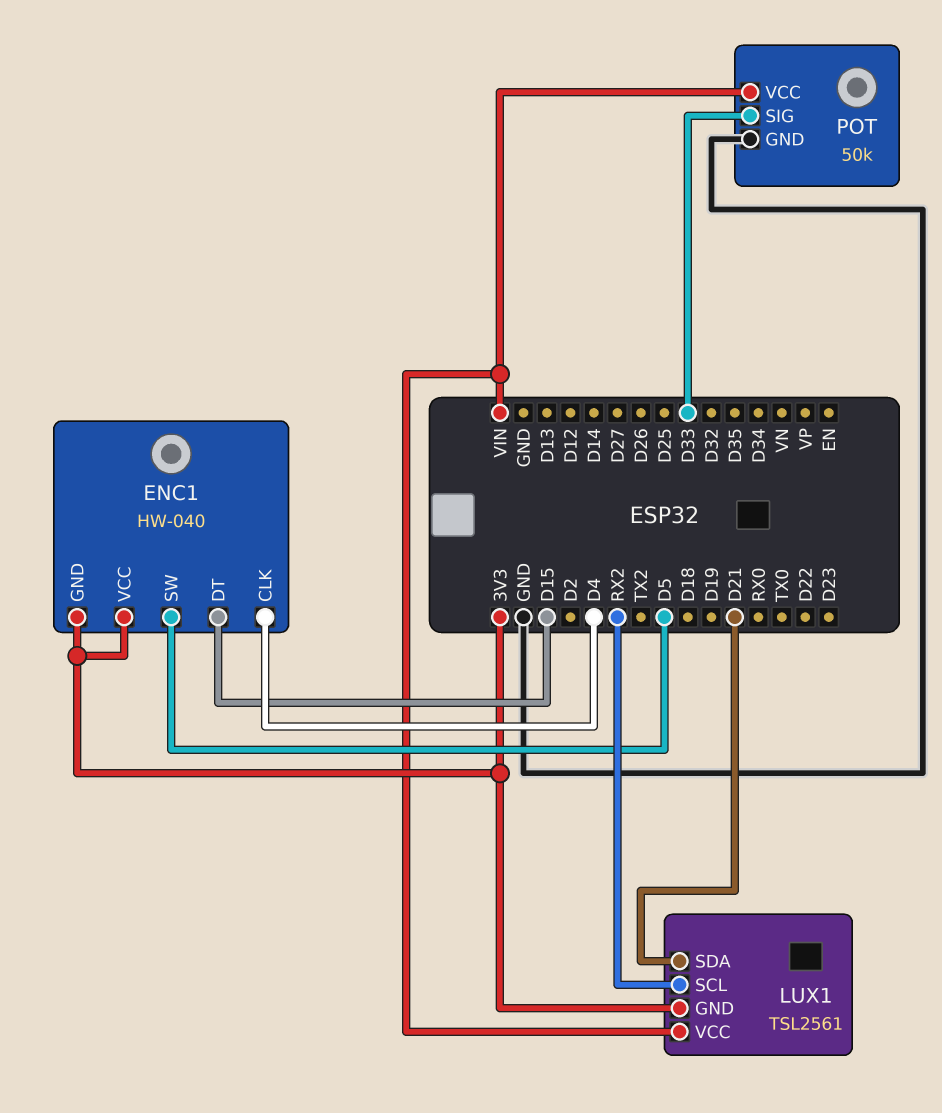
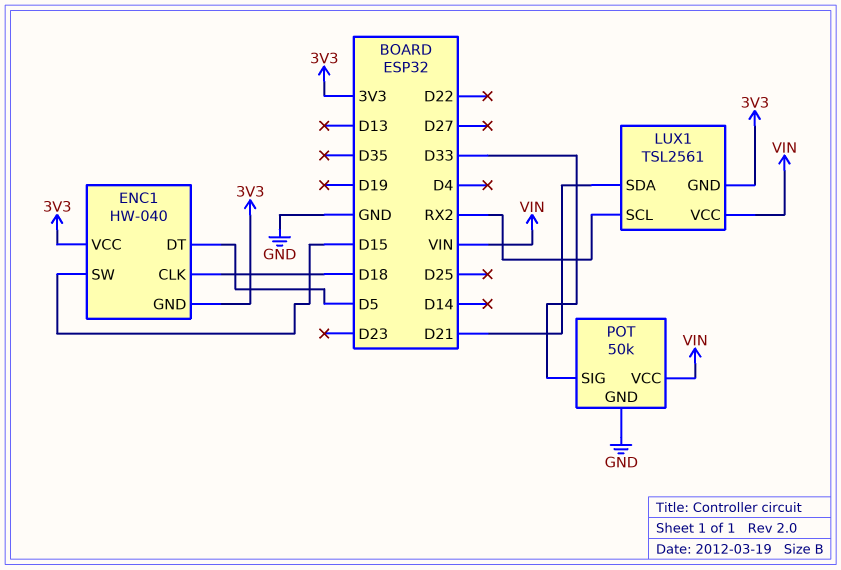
ENC1 pin CLK: D4 -> D18
ENC1 pin DT: D15 -> D5
ENC1 pin SW: D5 -> D15

